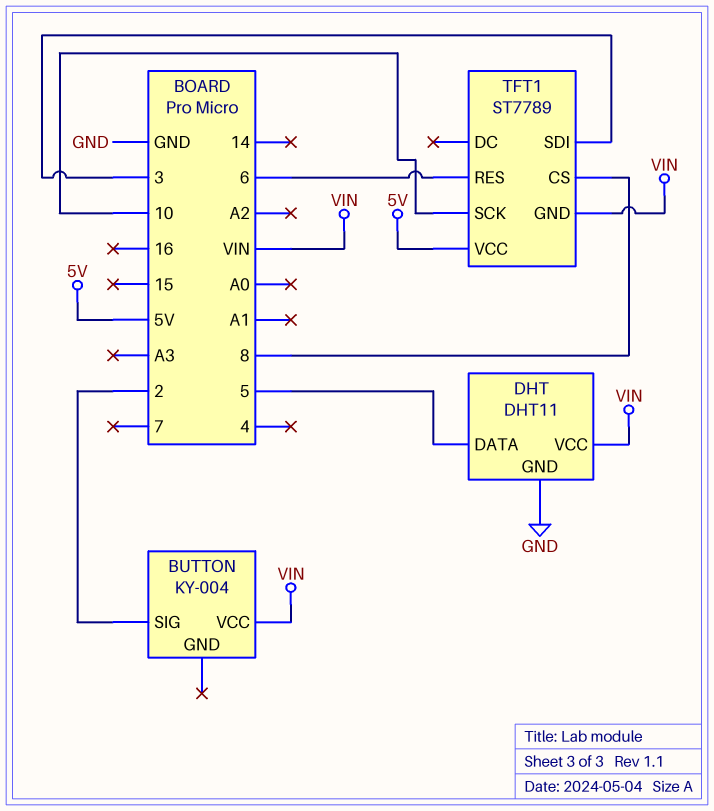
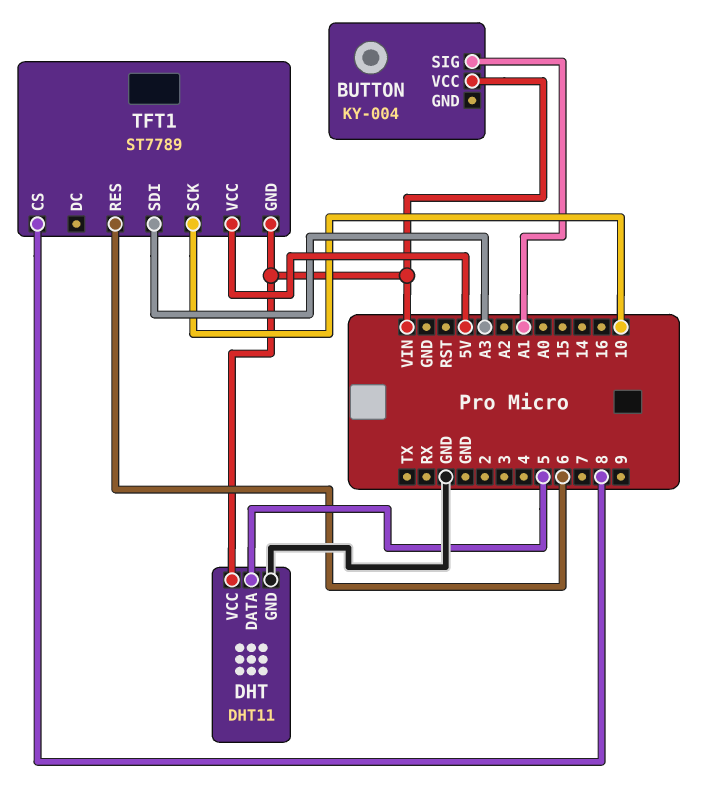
BUTTON pin SIG: 2 -> A1
TFT1 pin SDI: 3 -> A3

